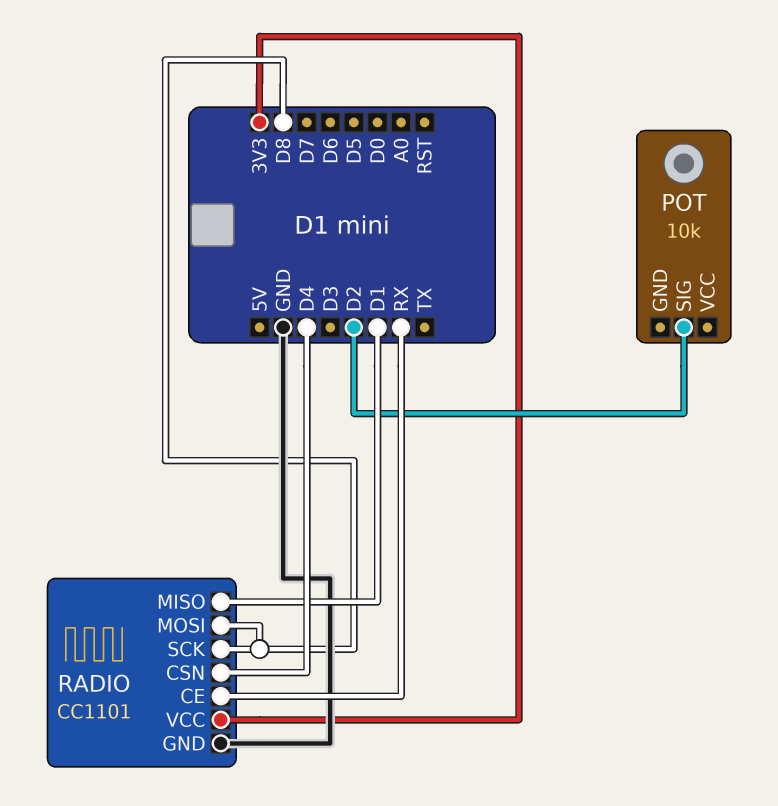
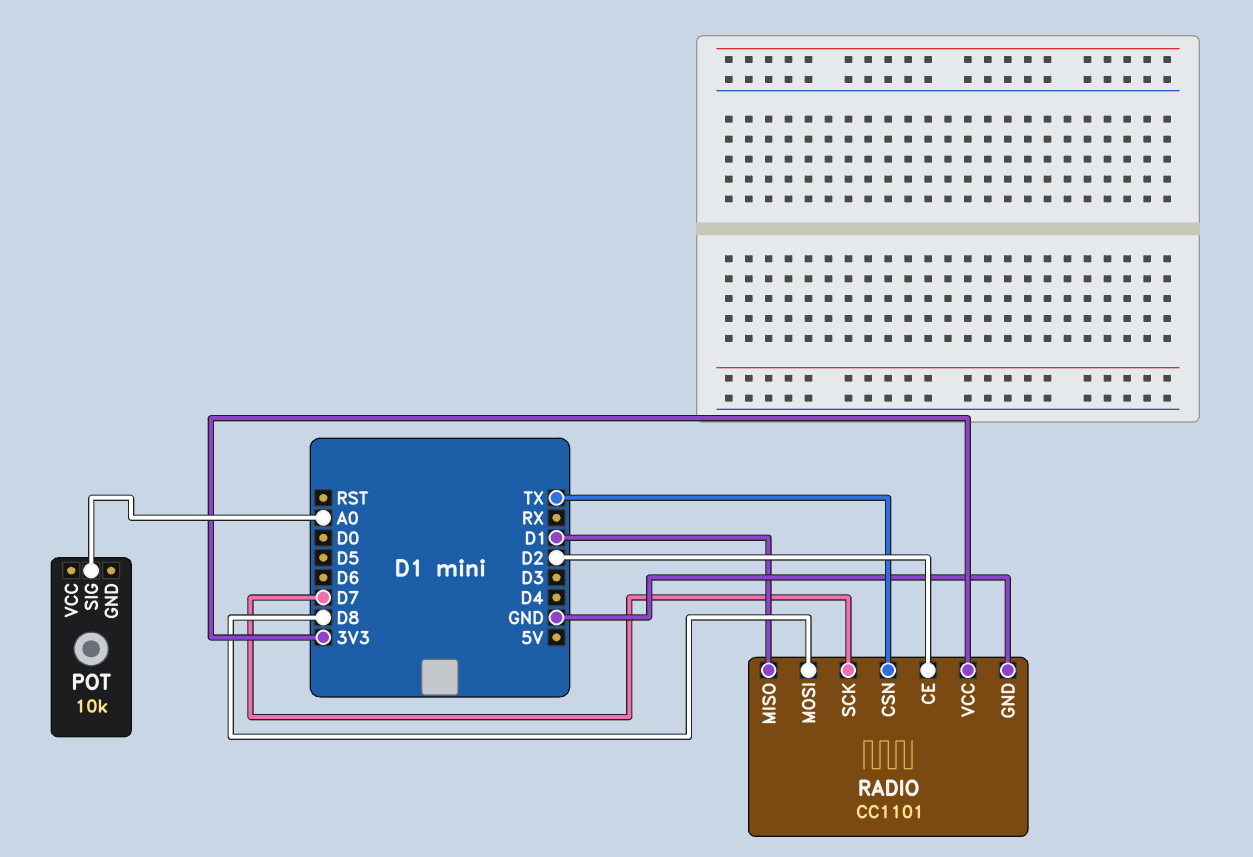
POT pin SIG: D2 -> A0
RADIO pin CE: RX -> D2
RADIO pin CSN: D4 -> TX
RADIO pin SCK: D8 -> D7

